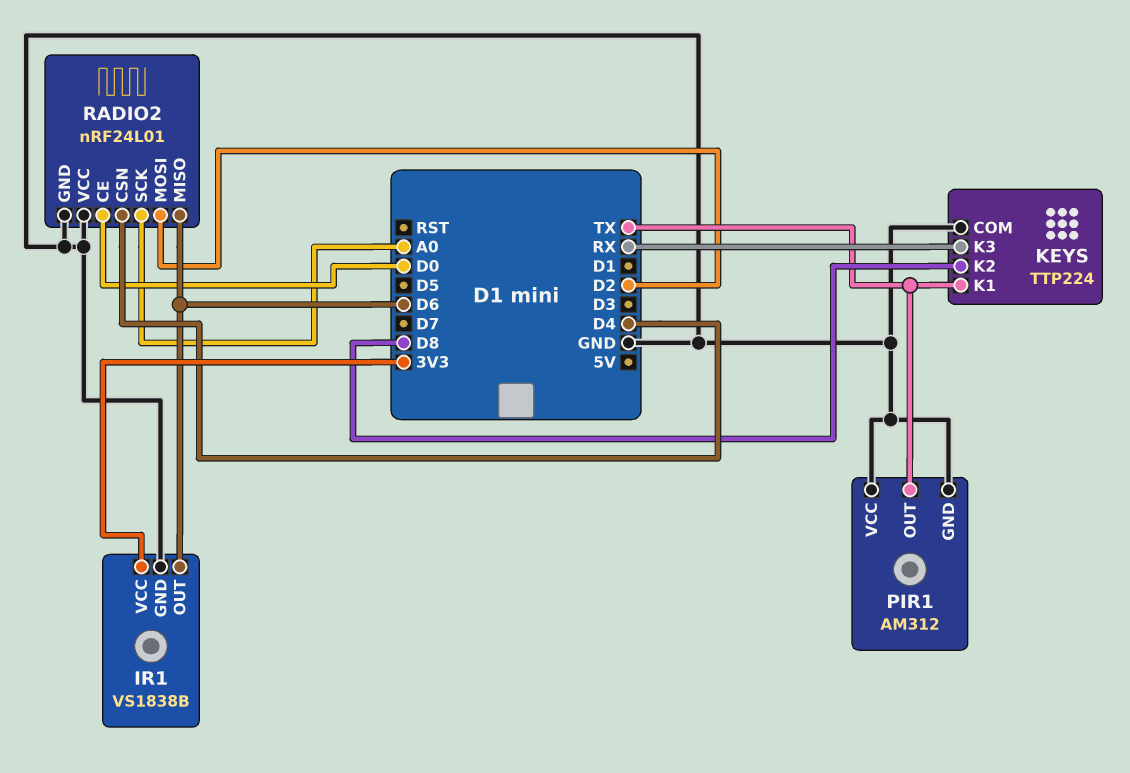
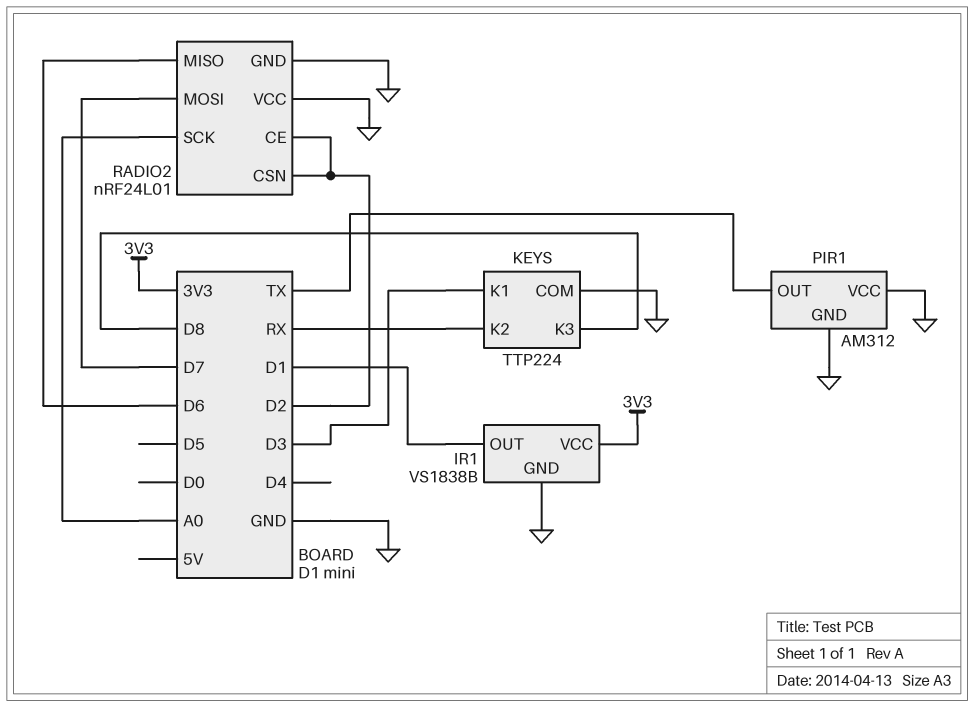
IR1 pin OUT: D6 -> D1
KEYS pin K1: TX -> D3
KEYS pin K2: D8 -> RX
KEYS pin K3: RX -> D8
RADIO2 pin CE: D0 -> D2
RADIO2 pin CSN: D4 -> D2
RADIO2 pin MOSI: D2 -> D7

